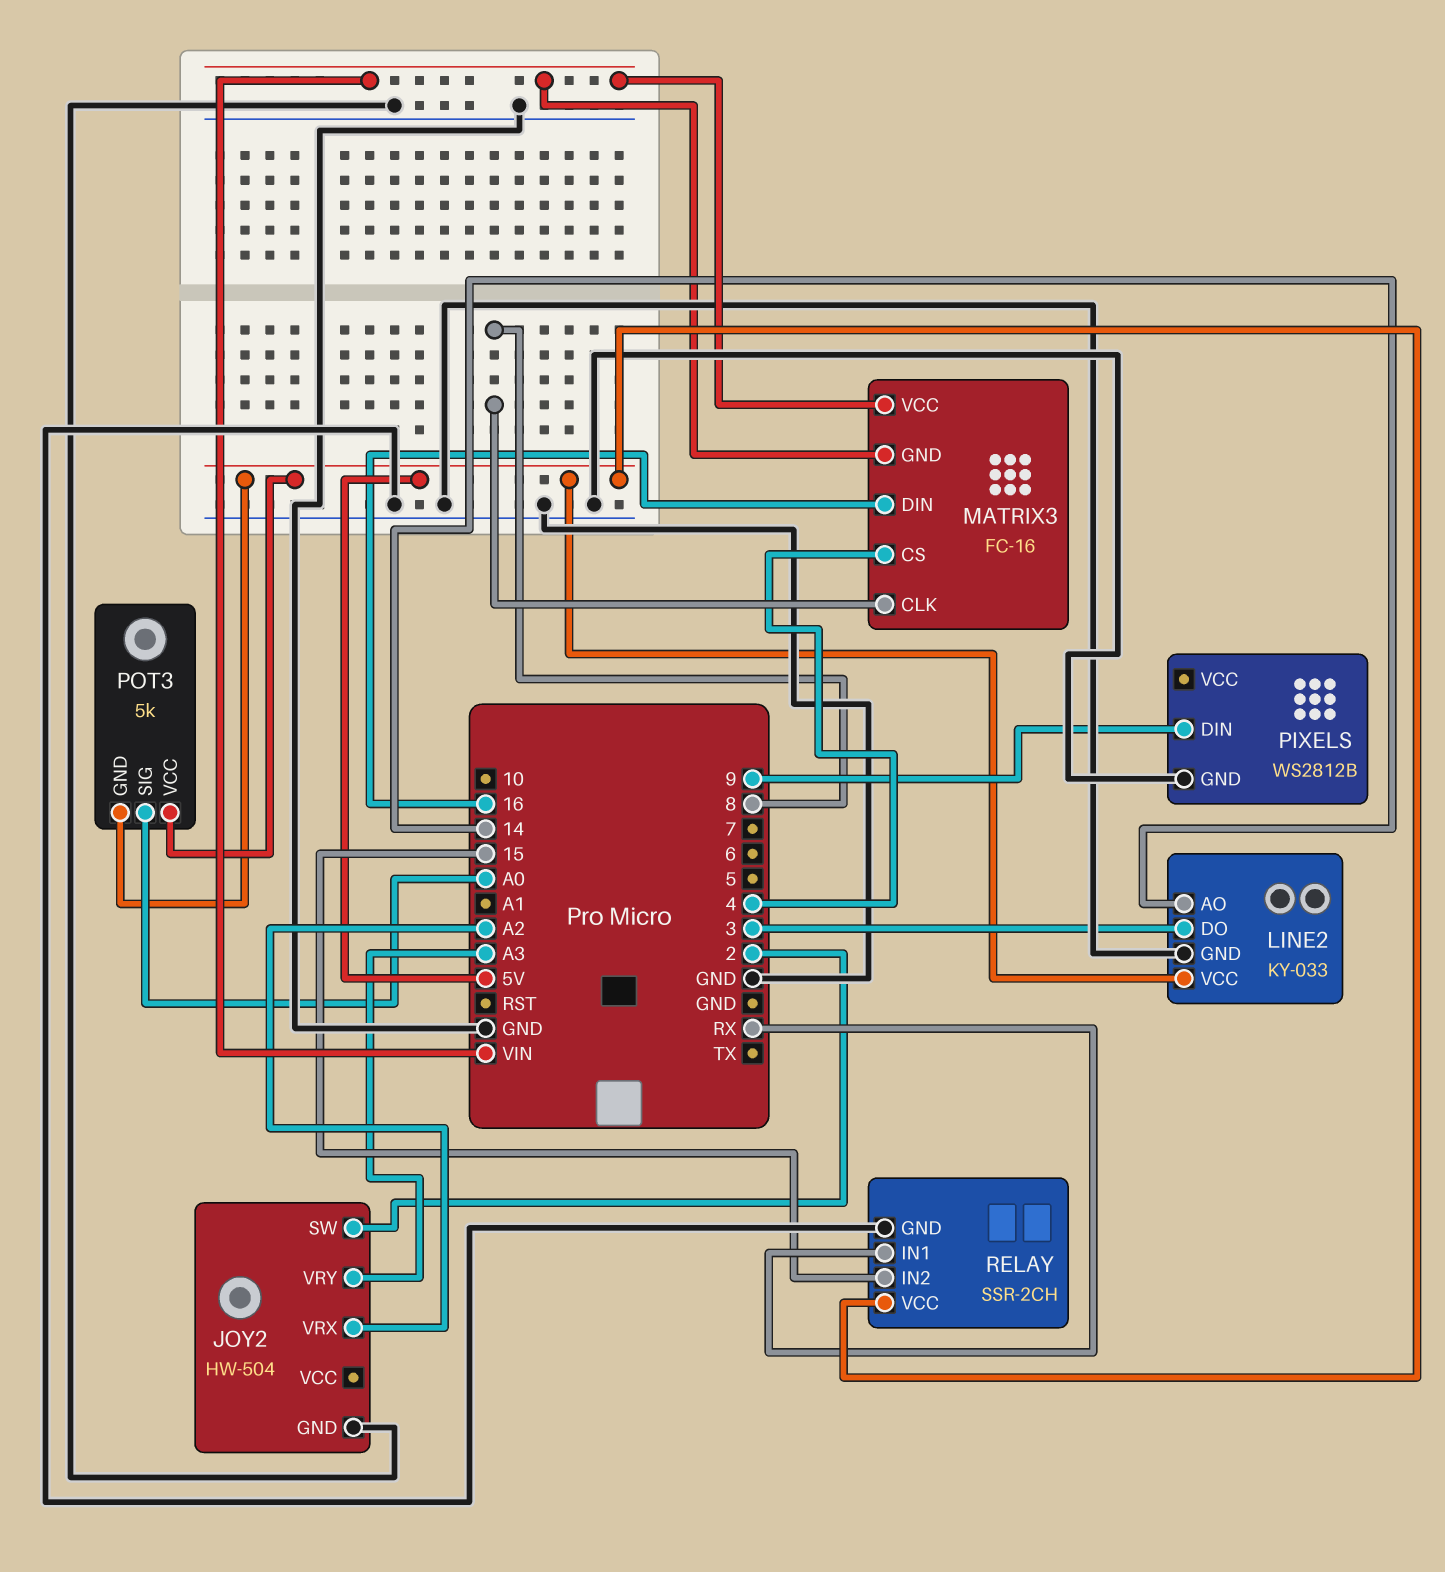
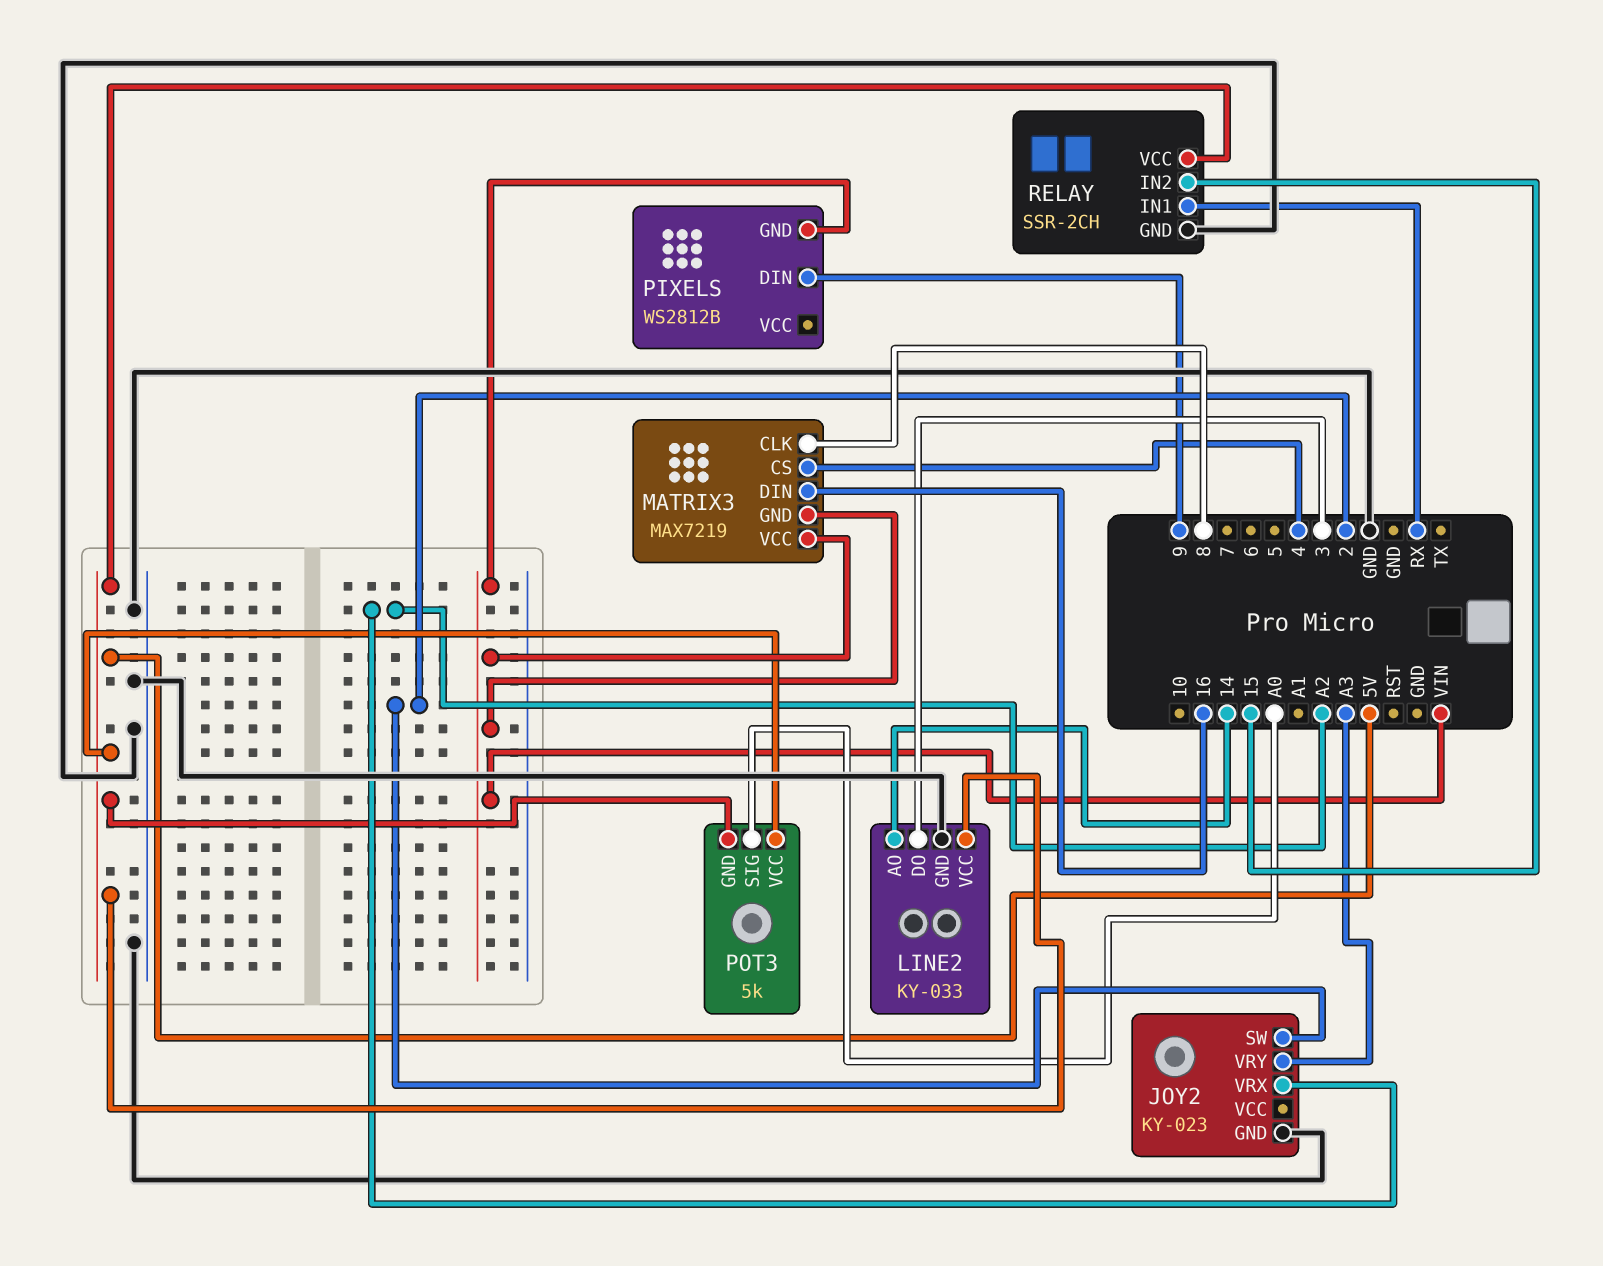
JOY2: HW-504 -> KY-023
MATRIX3: FC-16 -> MAX7219
PIXELS pin GND: GND -> VIN

